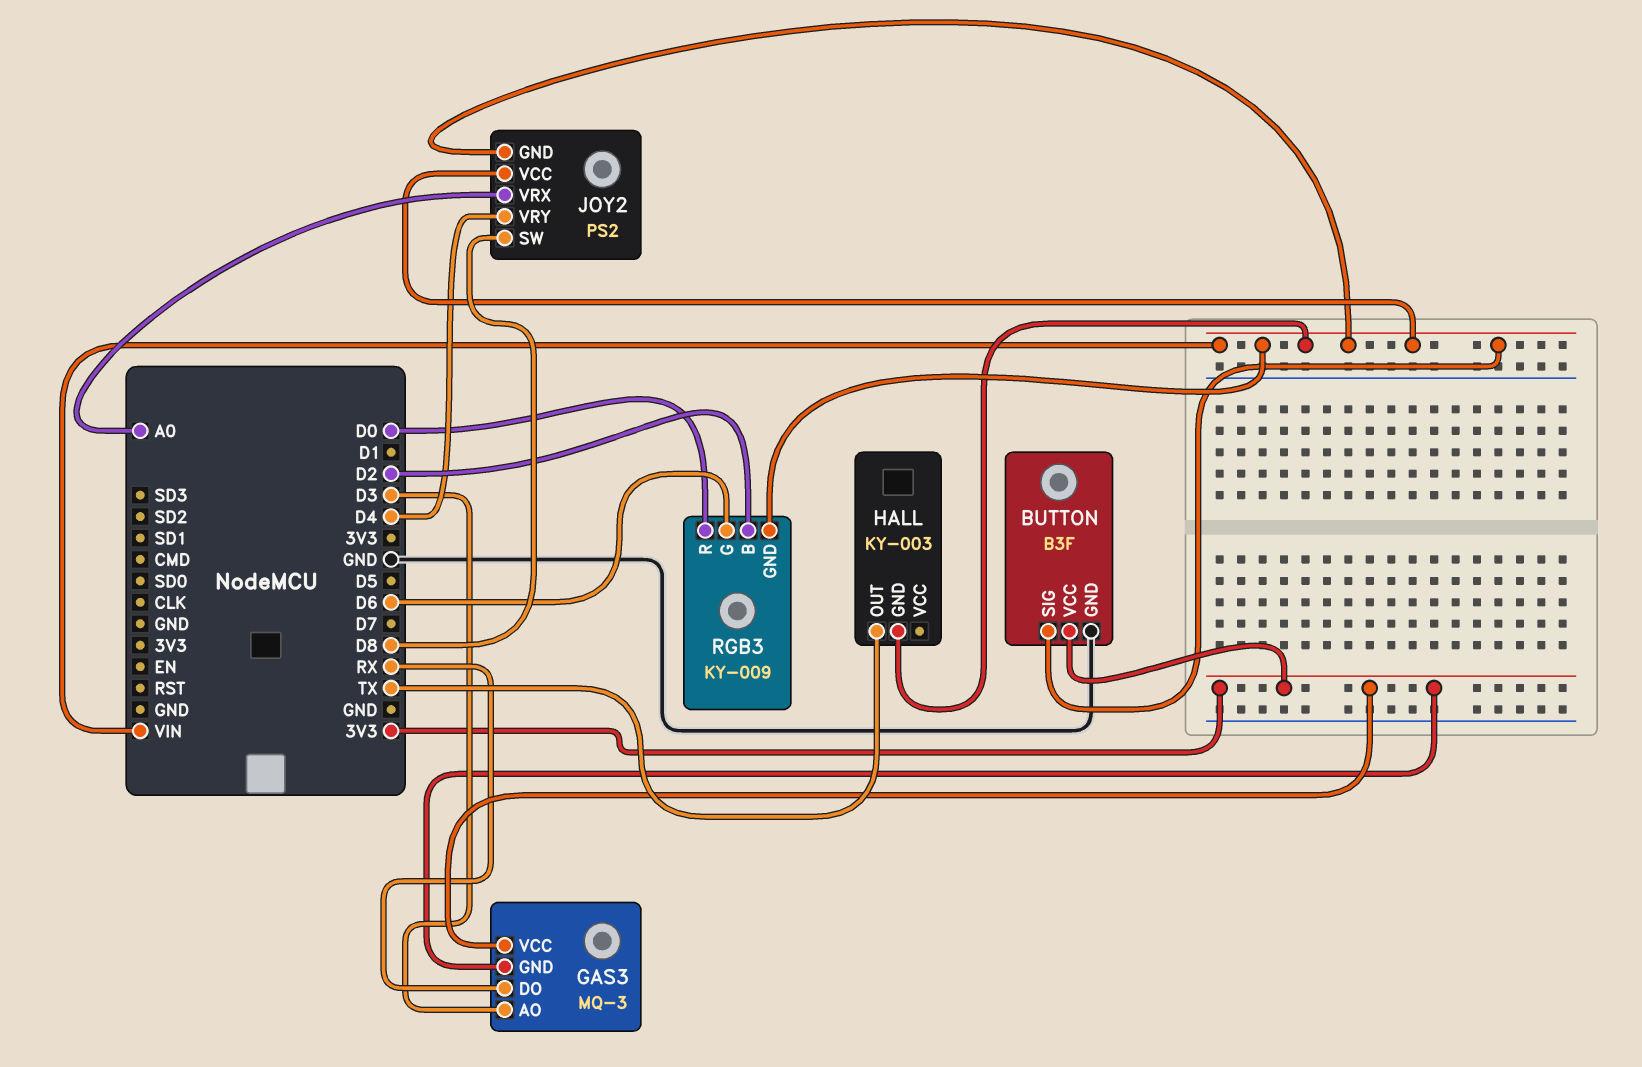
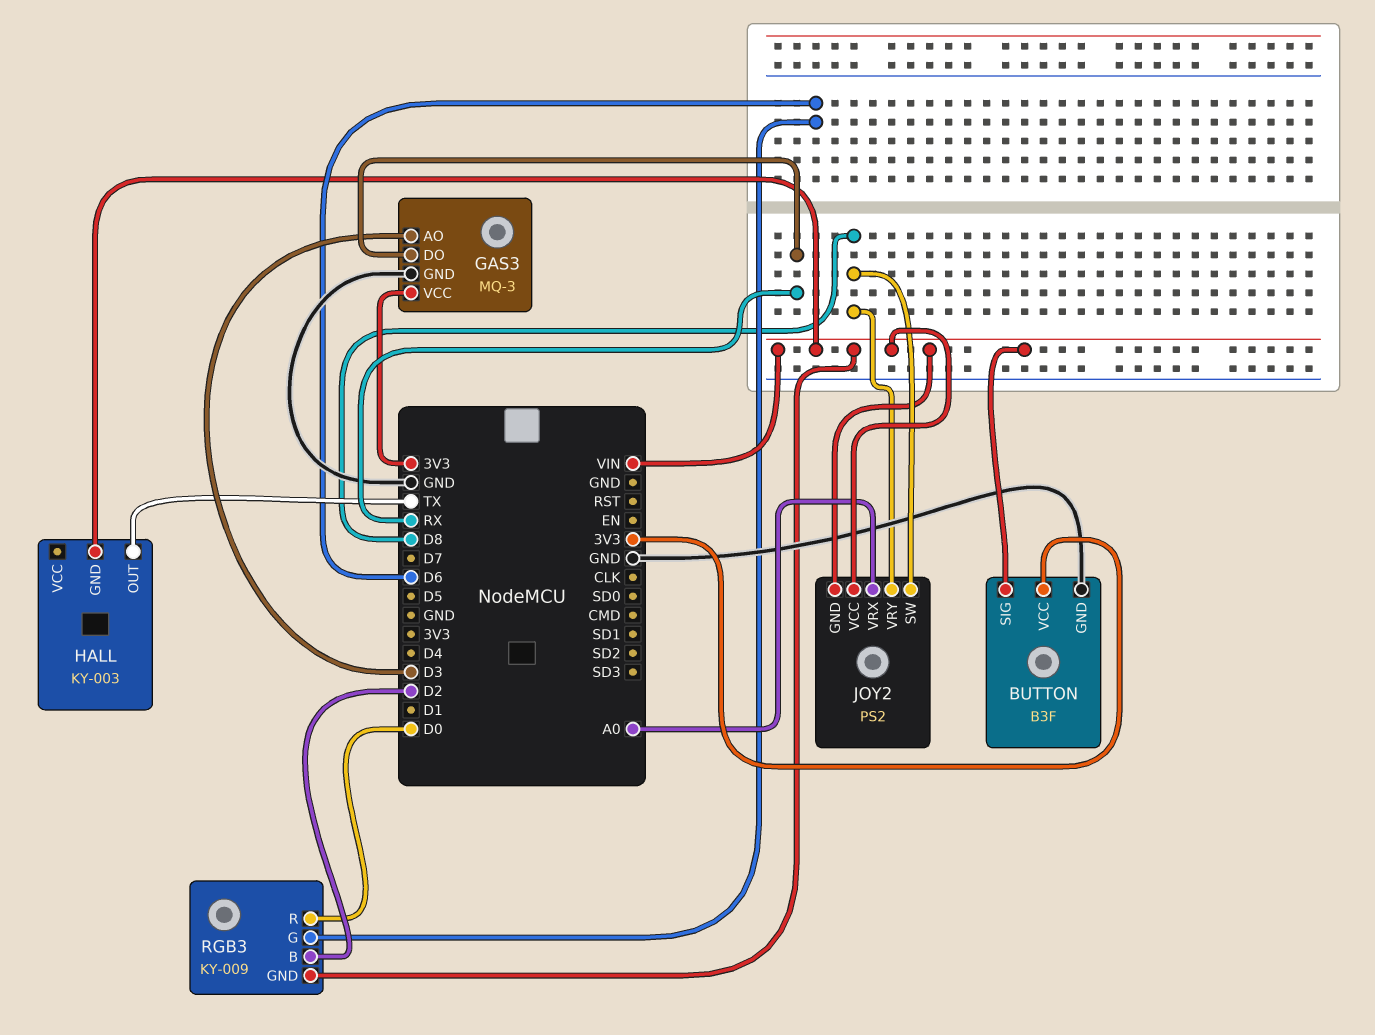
GAS3 pin GND: 3V3 -> GND
JOY2 pin VRY: D4 -> D8

